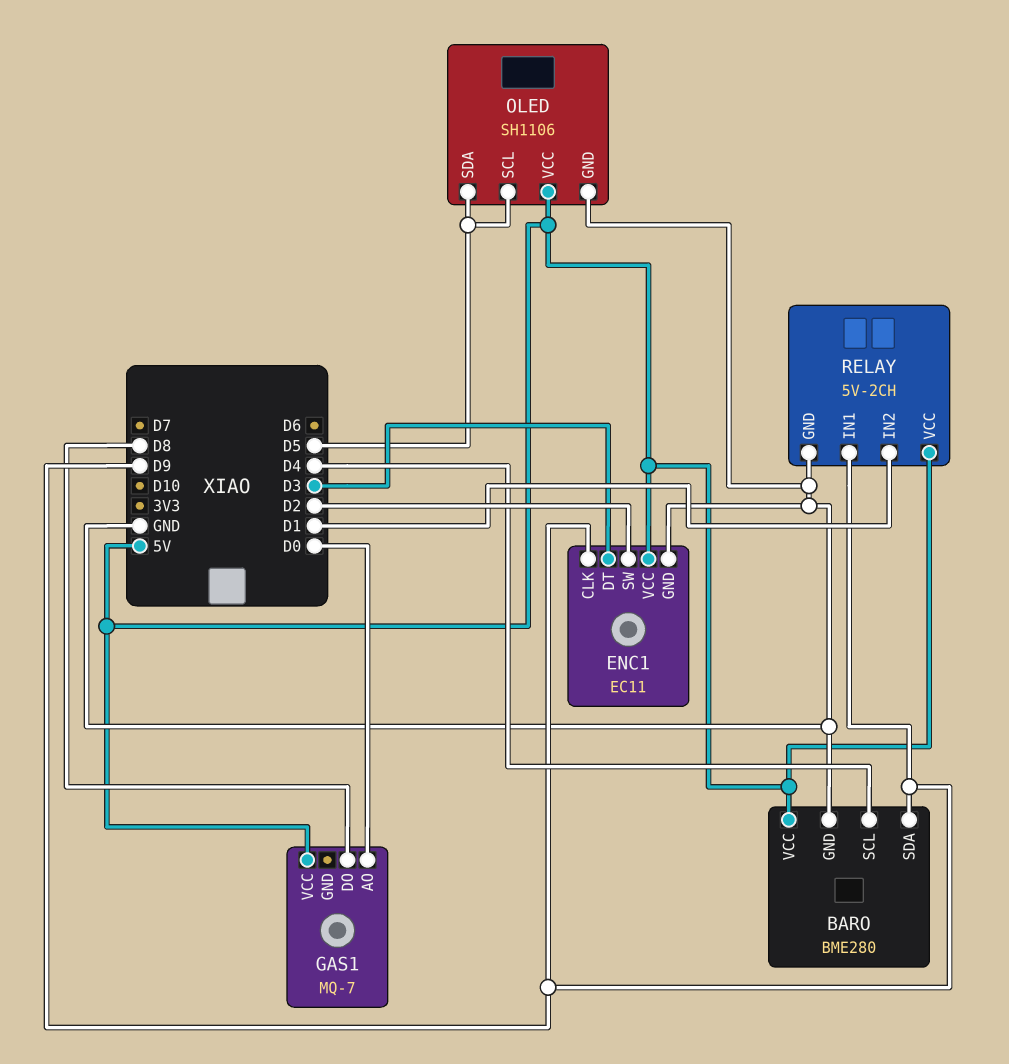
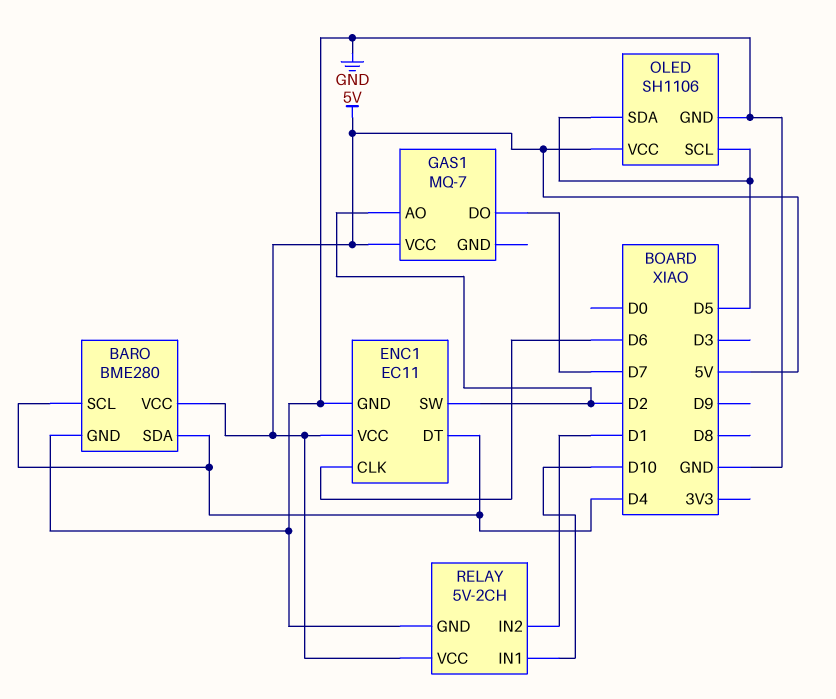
BARO pin SDA: D9 -> D4
ENC1 pin CLK: D9 -> D6
ENC1 pin DT: D3 -> D4
GAS1 pin AO: D0 -> D2
GAS1 pin DO: D8 -> D7
RELAY pin IN1: D9 -> D10

